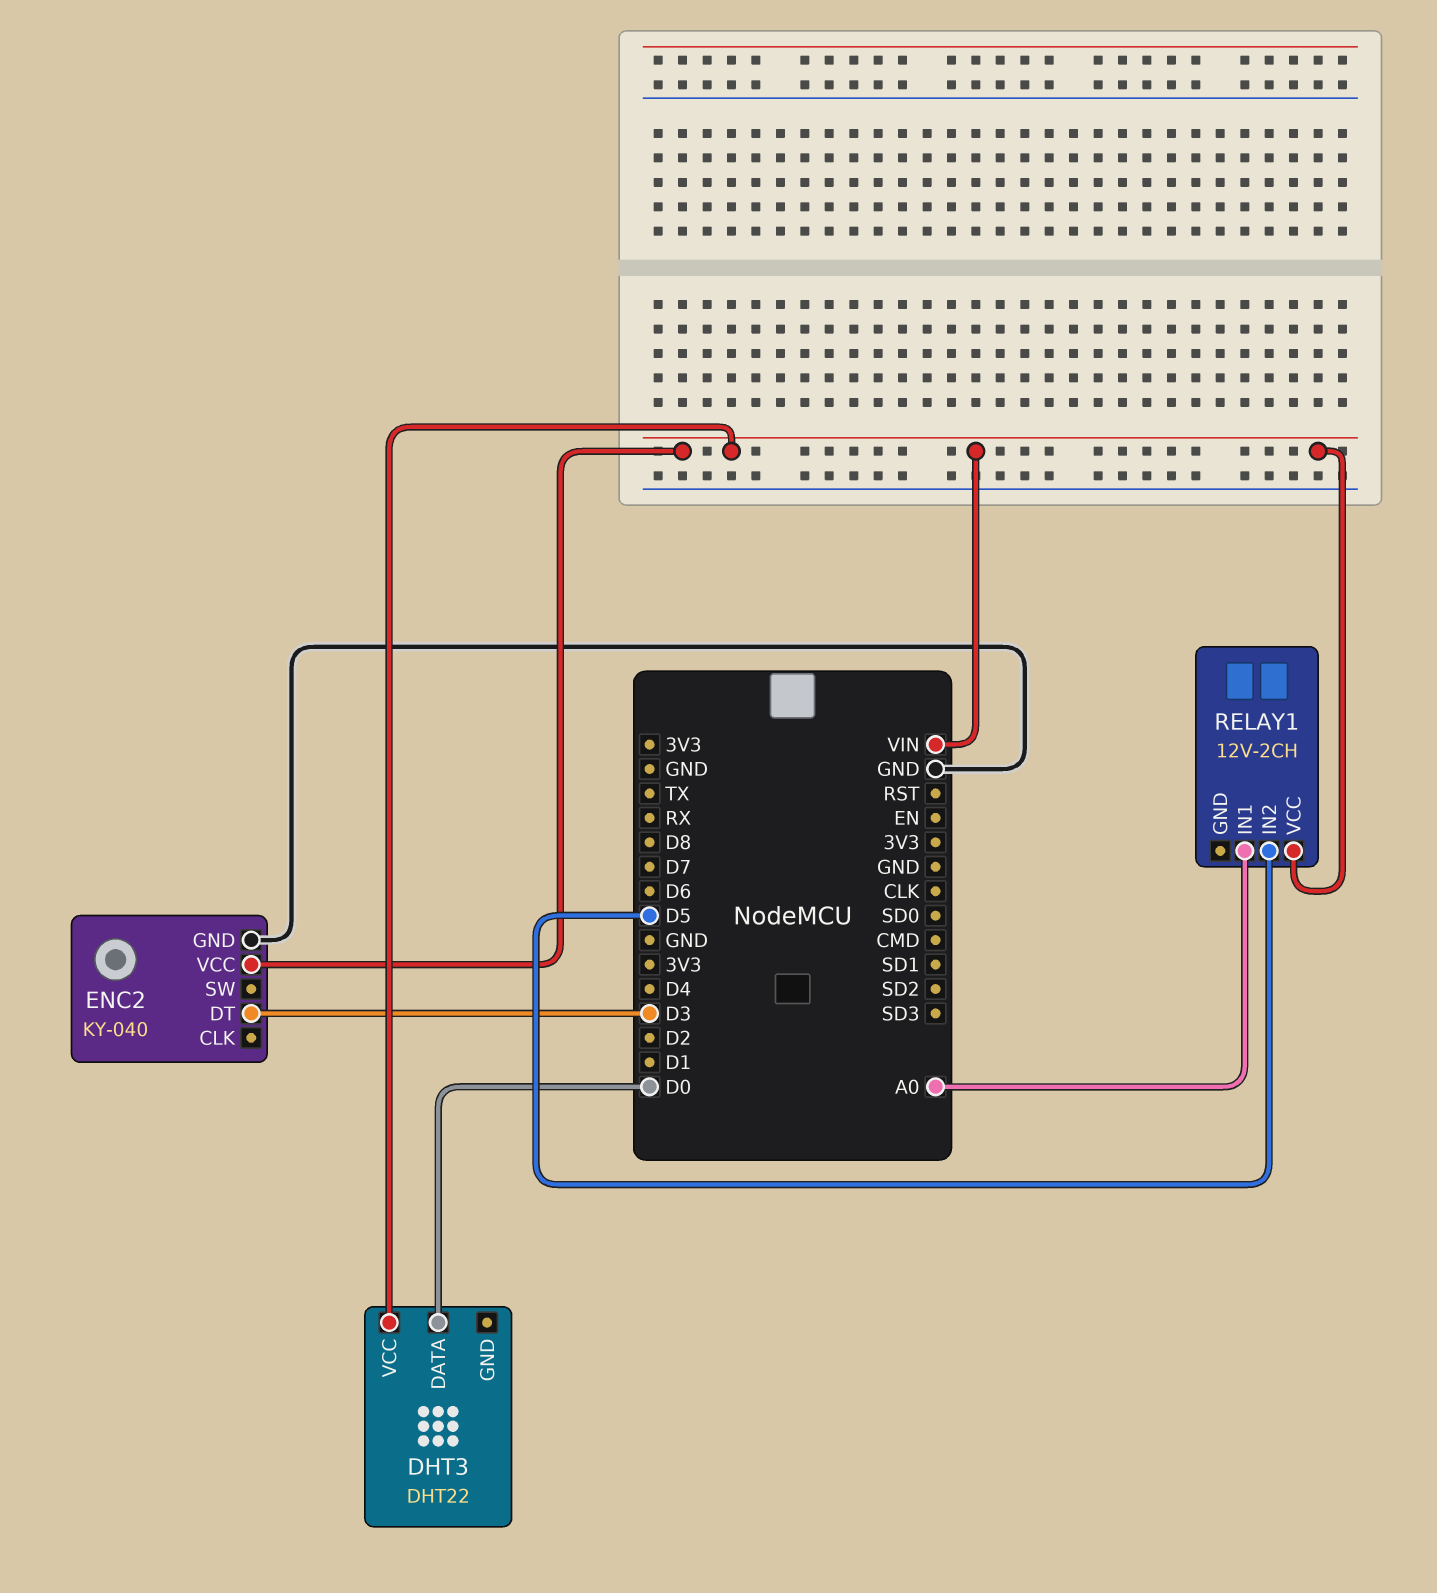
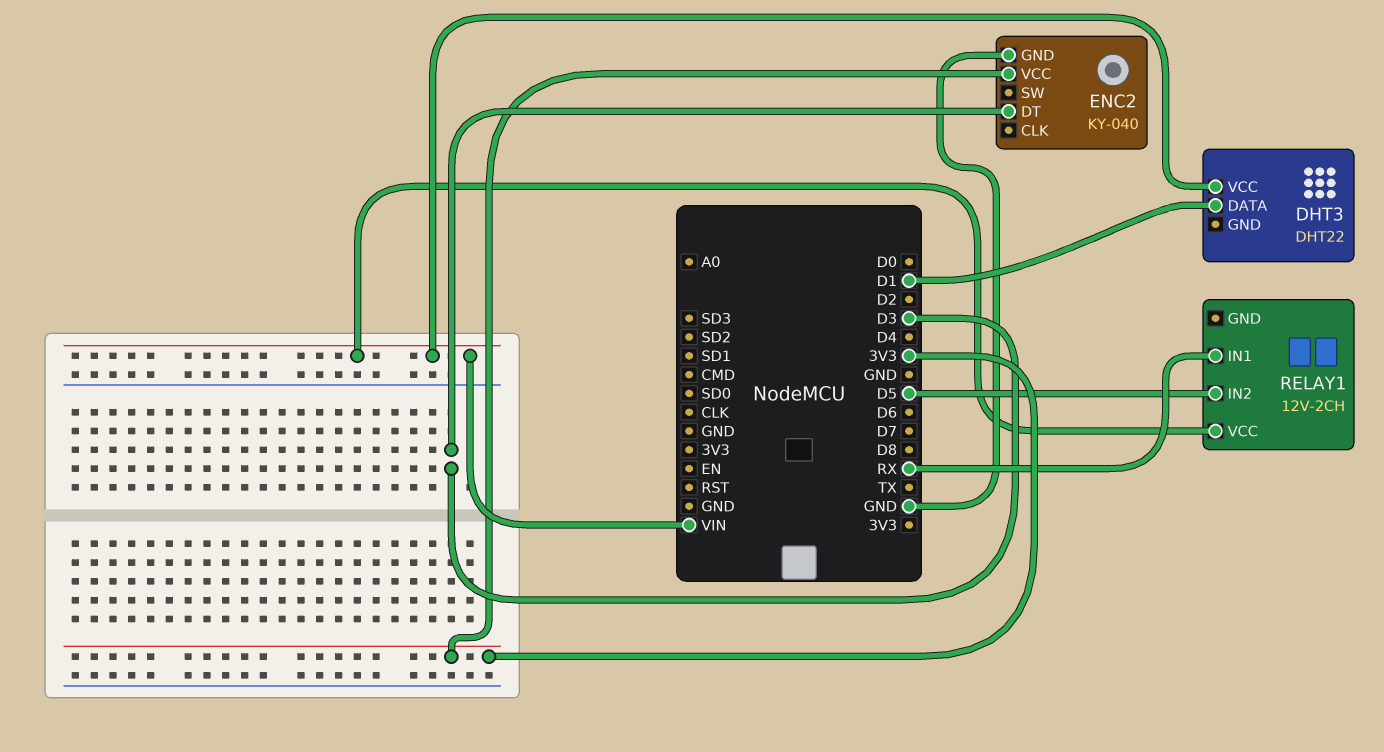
DHT3 pin DATA: D0 -> D1
ENC2 pin VCC: VIN -> 3V3
RELAY1 pin IN1: A0 -> RX

